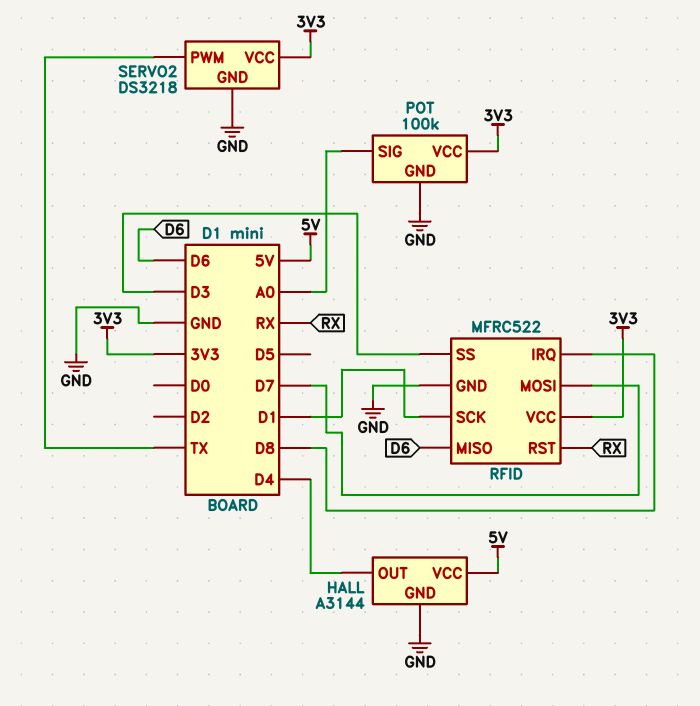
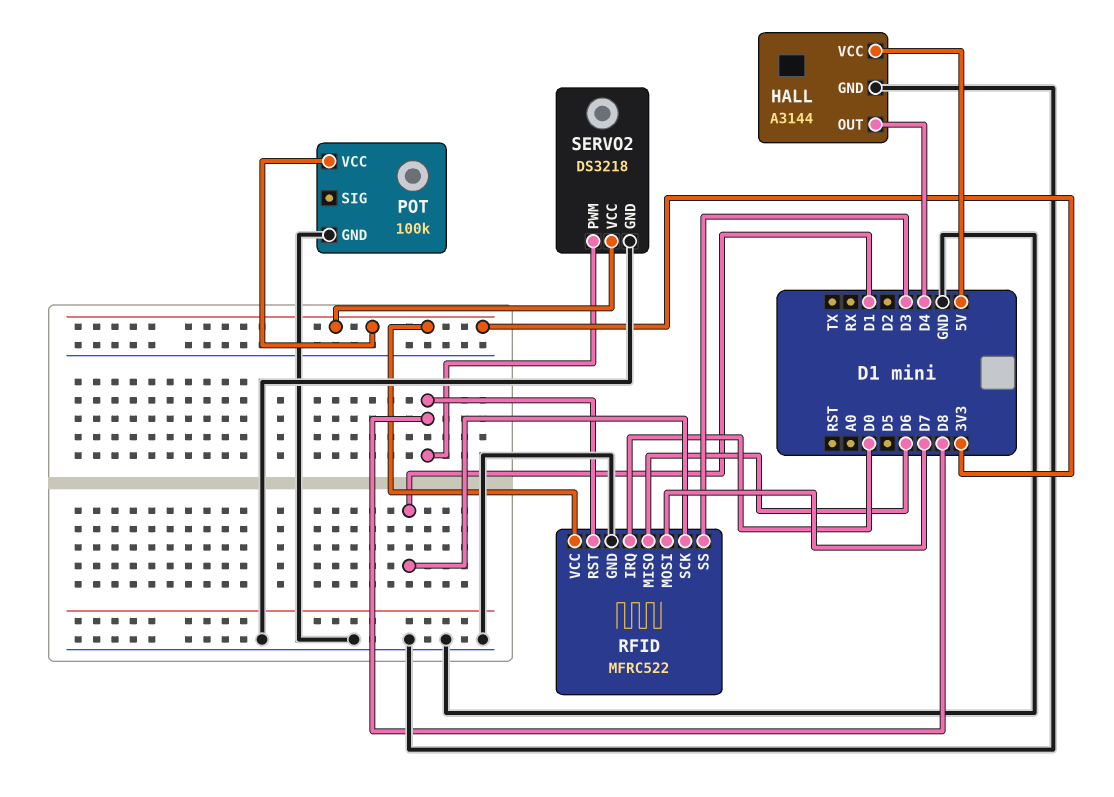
POT pin SIG: A0 -> none
RFID pin IRQ: D8 -> D0
RFID pin RST: RX -> D8
SERVO2 pin PWM: TX -> D8

